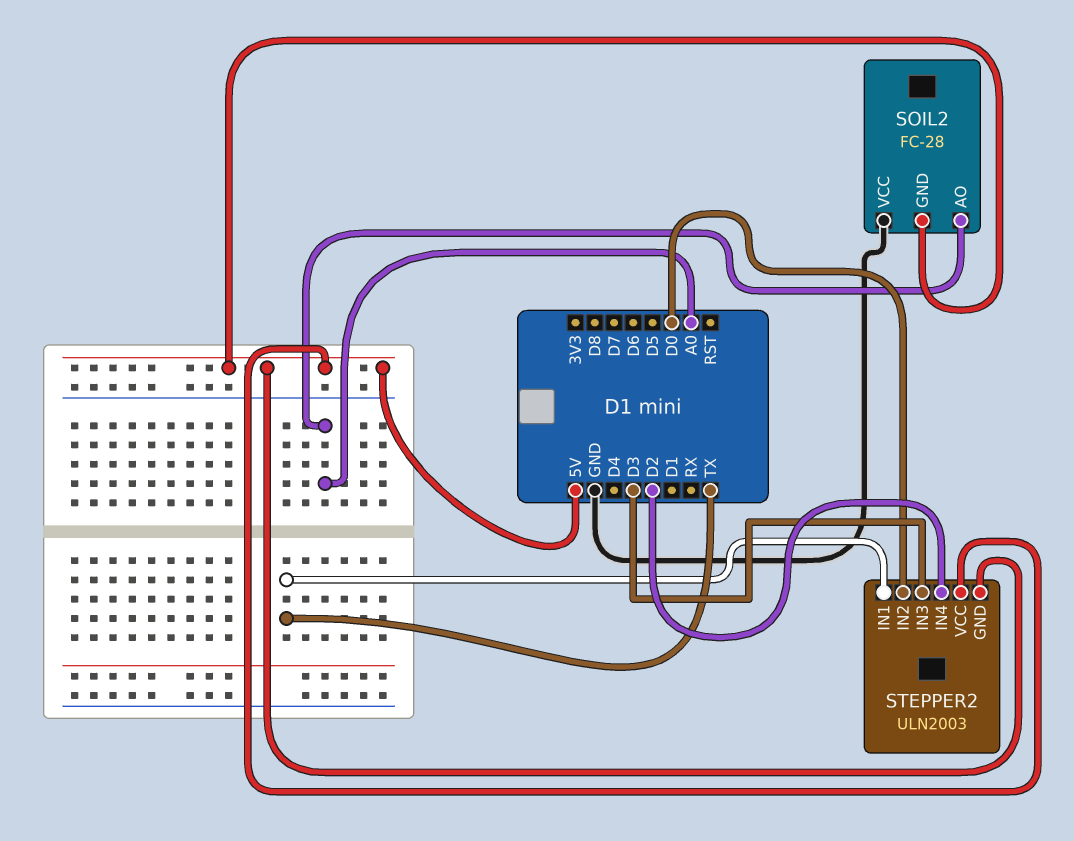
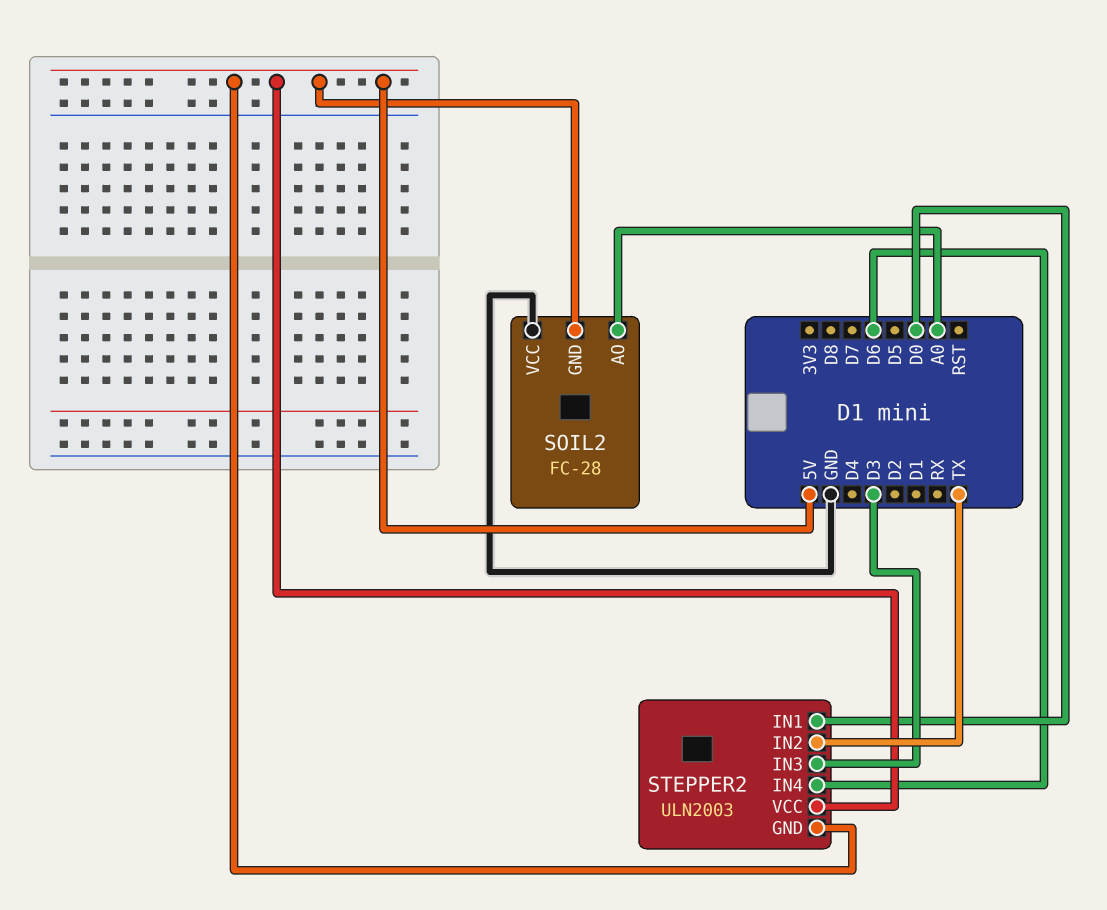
STEPPER2 pin IN1: TX -> D0
STEPPER2 pin IN2: D0 -> TX
STEPPER2 pin IN4: D2 -> D6

